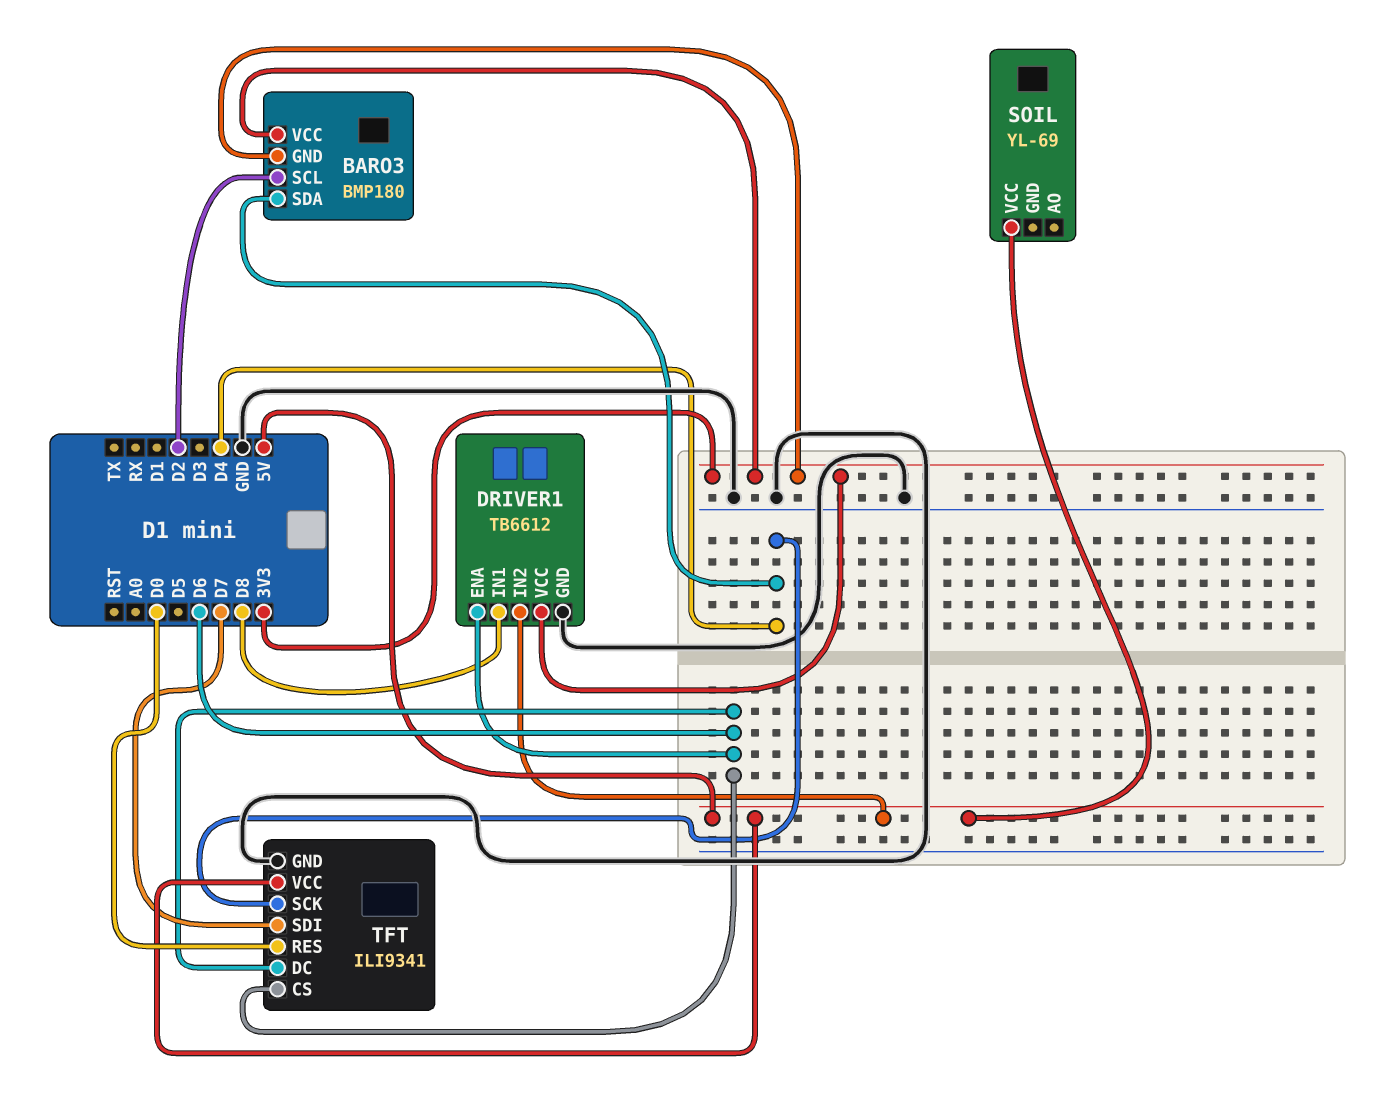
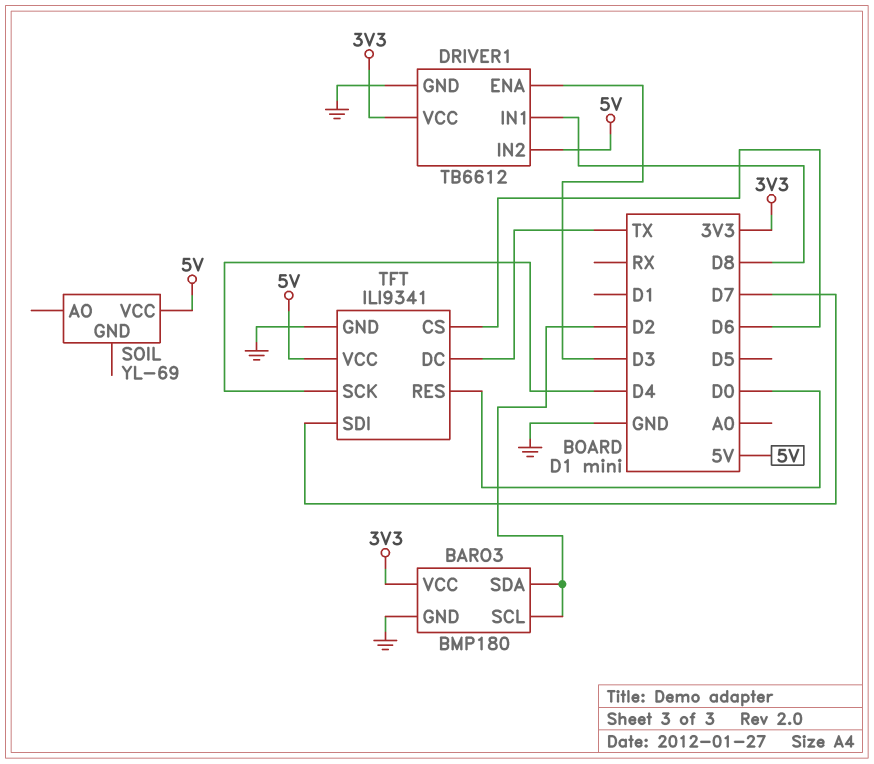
BARO3 pin GND: 3V3 -> GND
BARO3 pin SDA: D4 -> D2
DRIVER1 pin ENA: D6 -> D3
TFT pin DC: D6 -> TX

